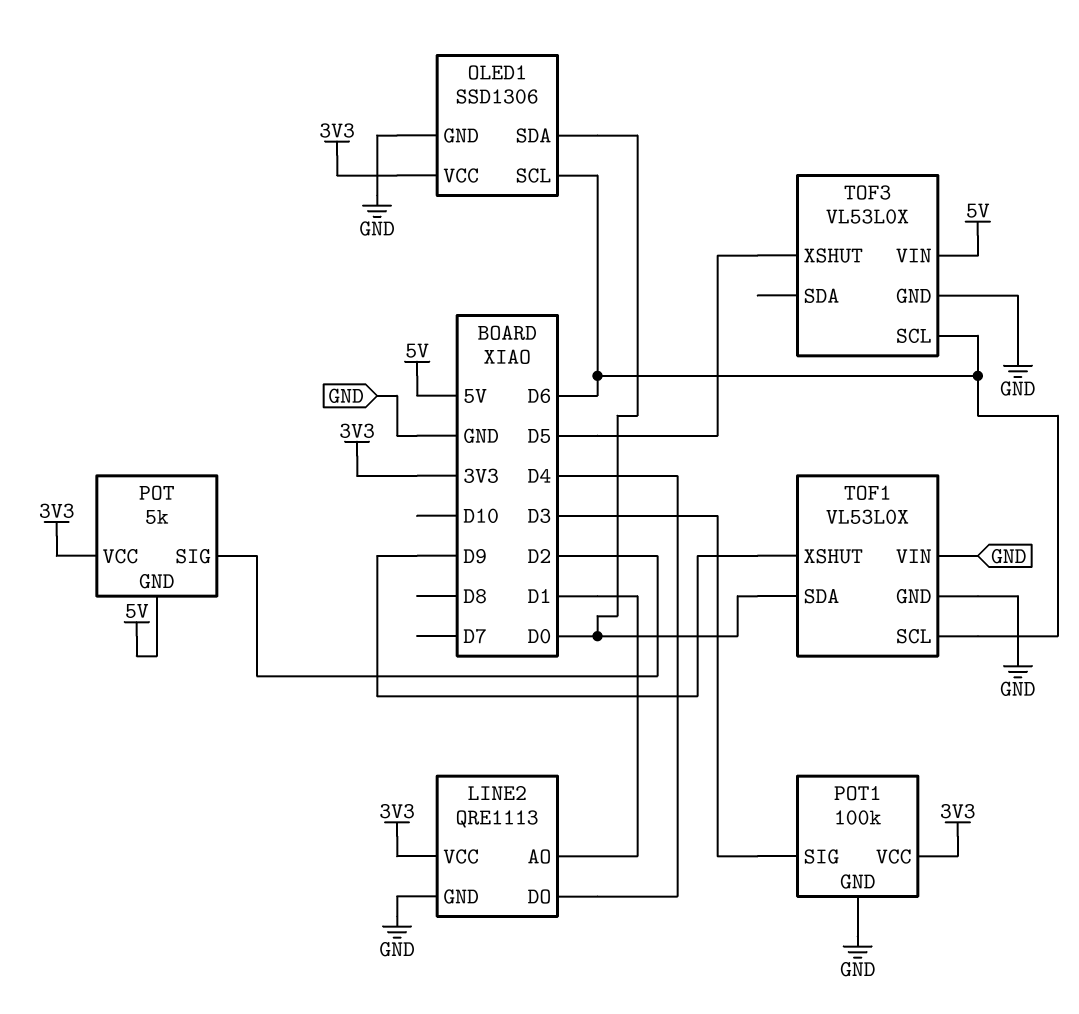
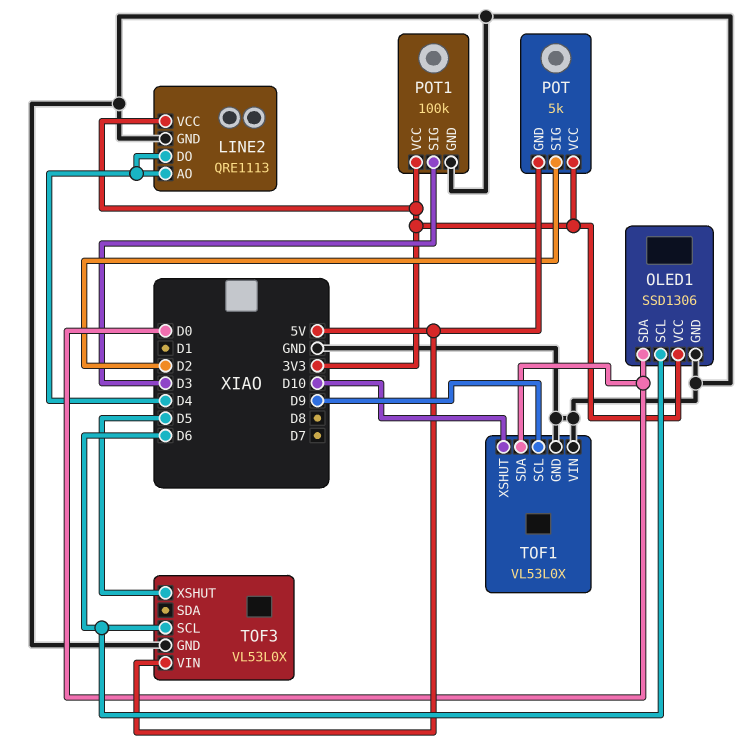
LINE2 pin AO: D1 -> D4
TOF1 pin SCL: D6 -> D9
TOF1 pin XSHUT: D9 -> D10

